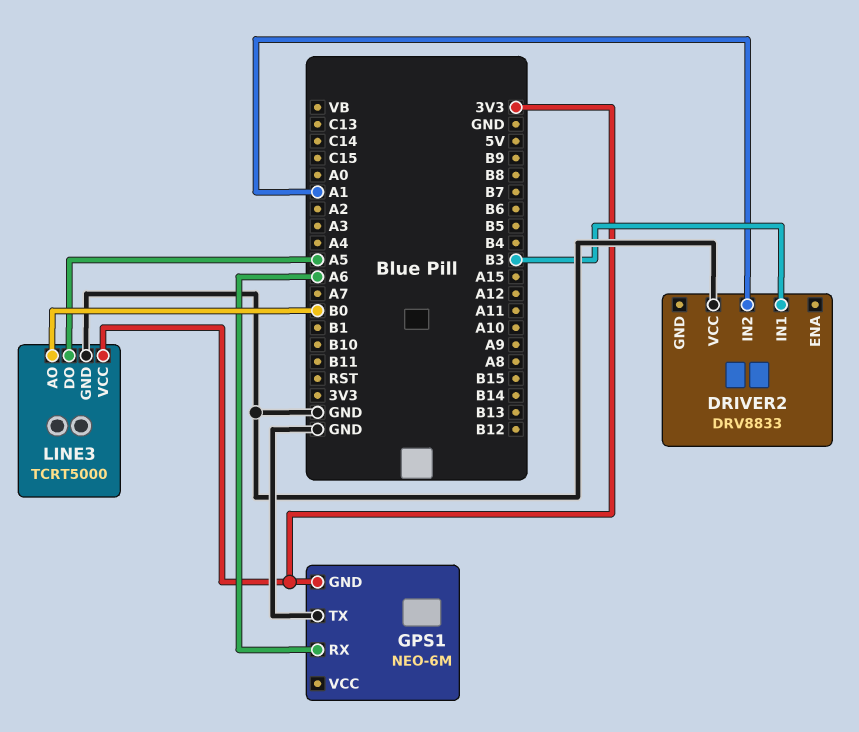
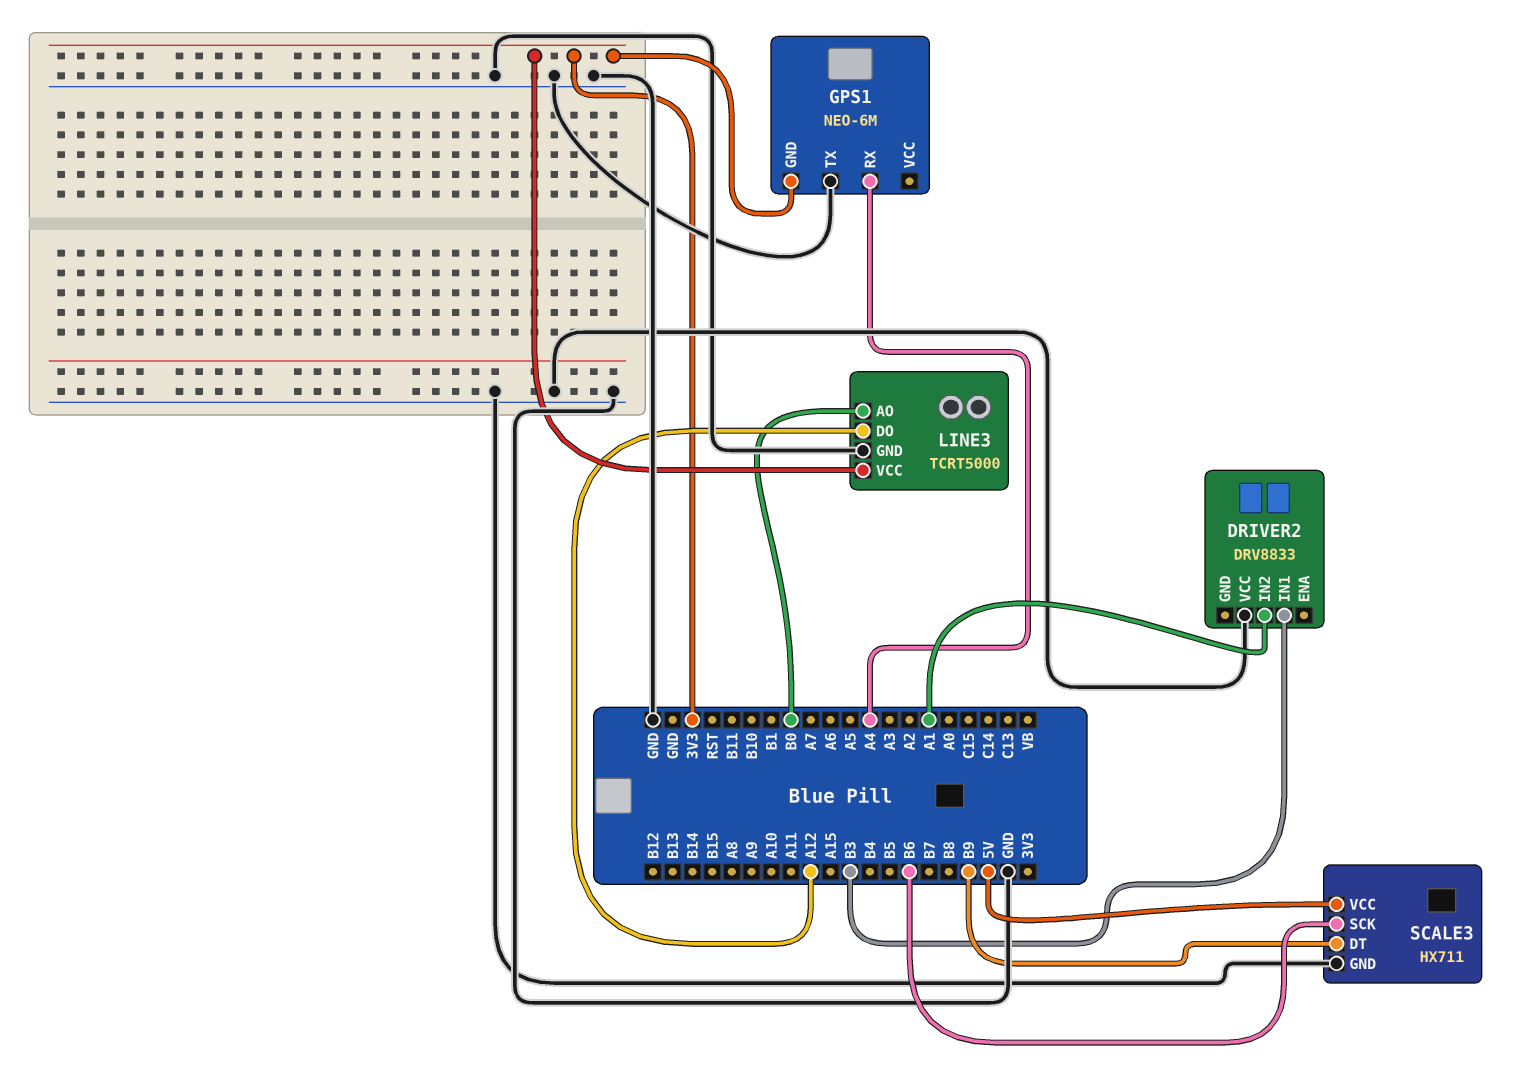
GPS1 pin RX: A6 -> A4
LINE3 pin DO: A5 -> A12
SCALE3: none -> HX711
SCALE3 pin DT: none -> B9
SCALE3 pin GND: none -> GND
SCALE3 pin SCK: none -> B6
SCALE3 pin VCC: none -> 5V

